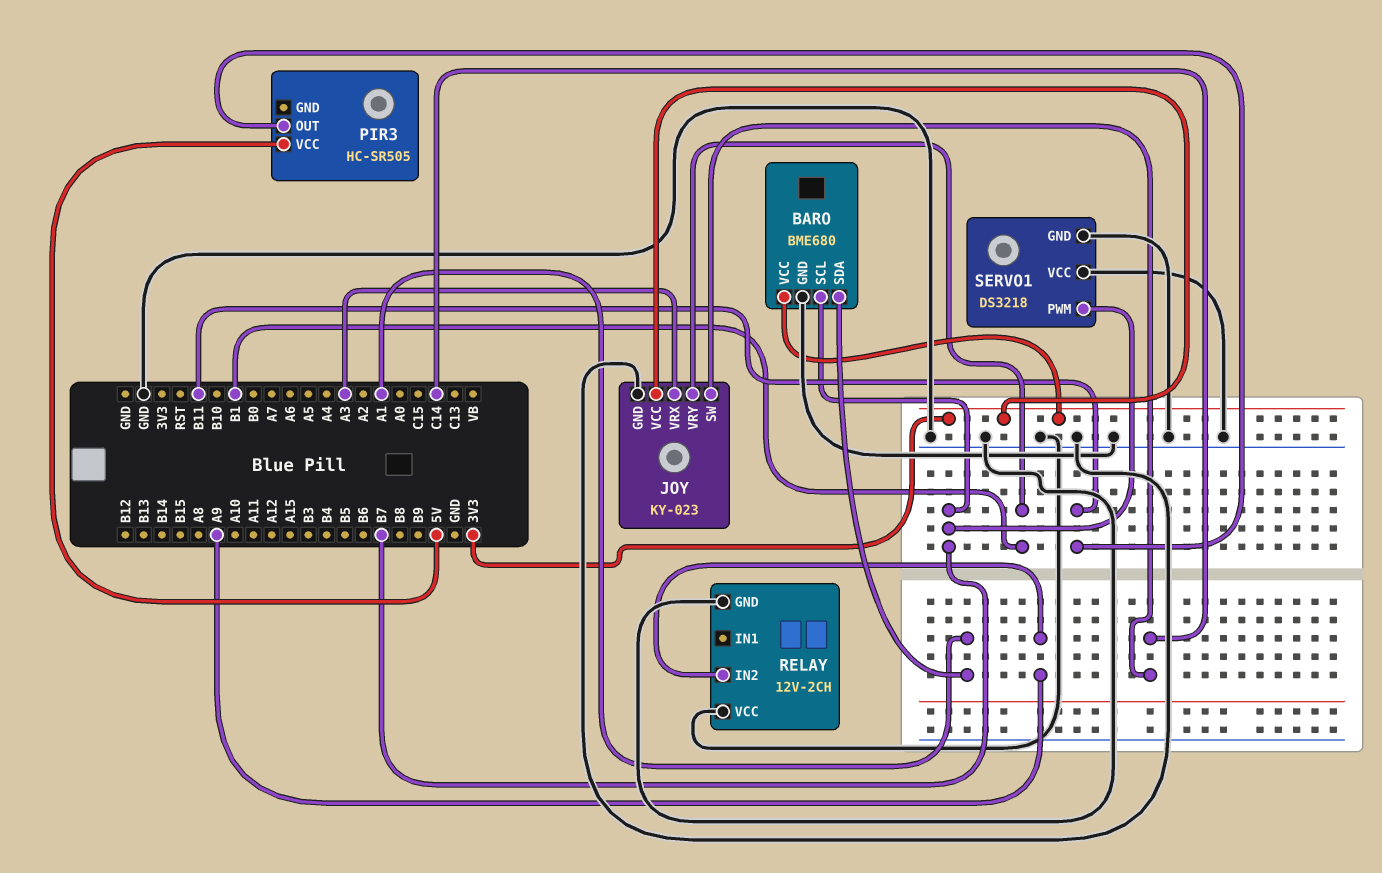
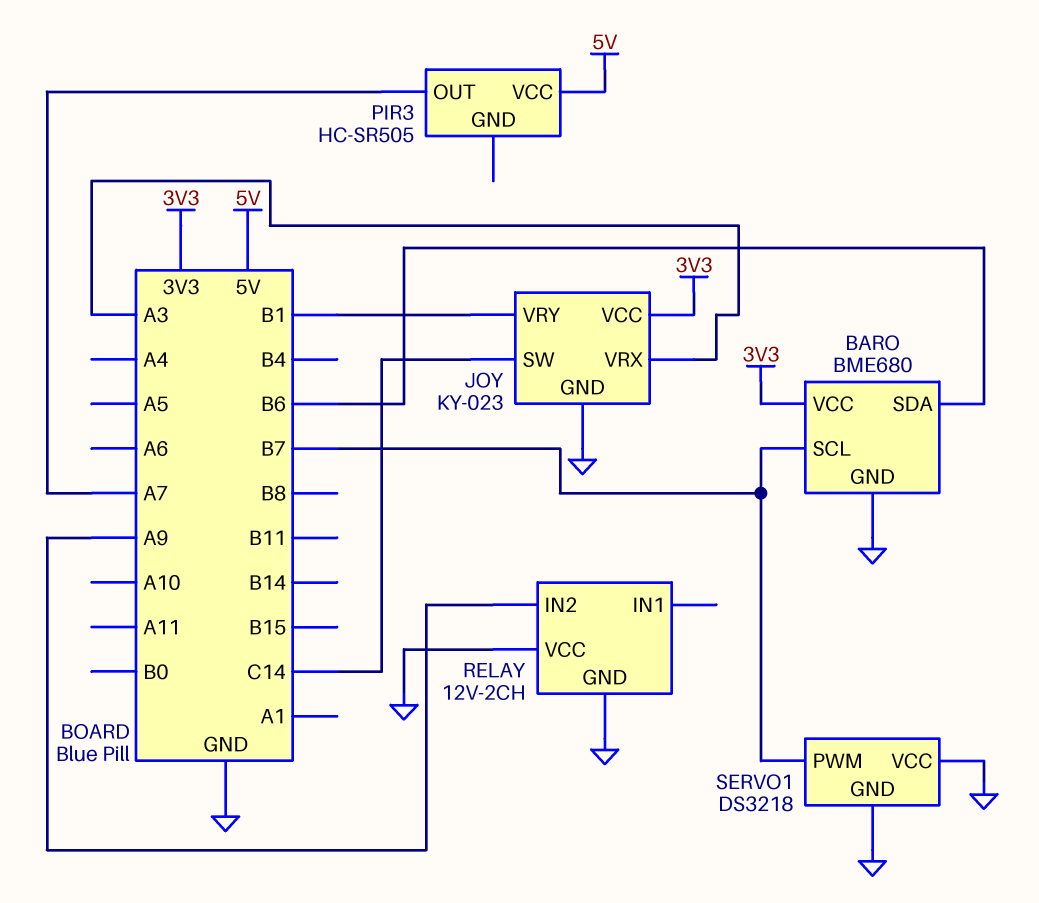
BARO pin SDA: A1 -> B6
PIR3 pin OUT: B11 -> A7

